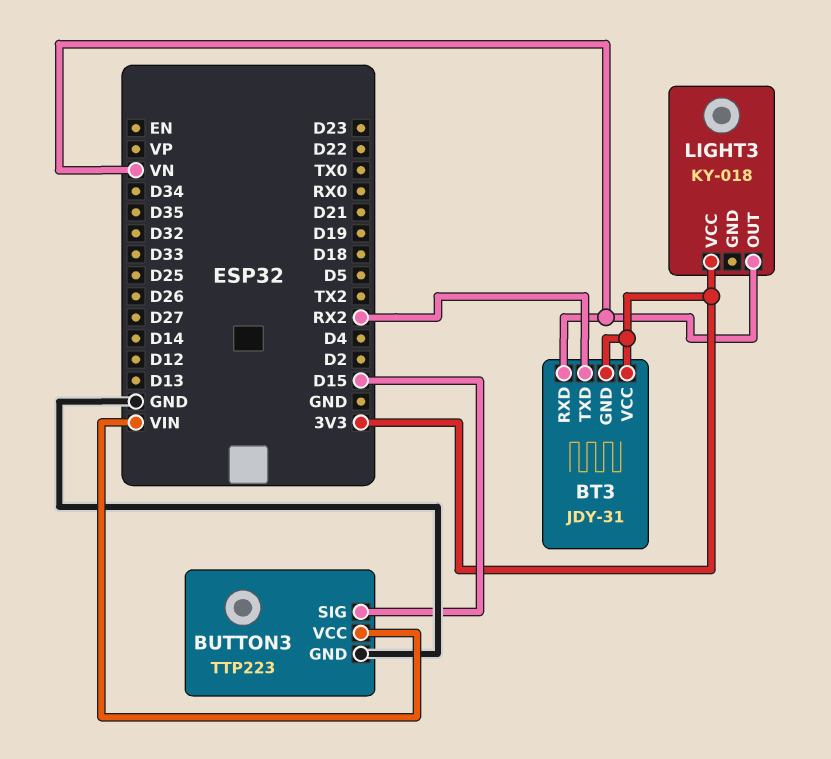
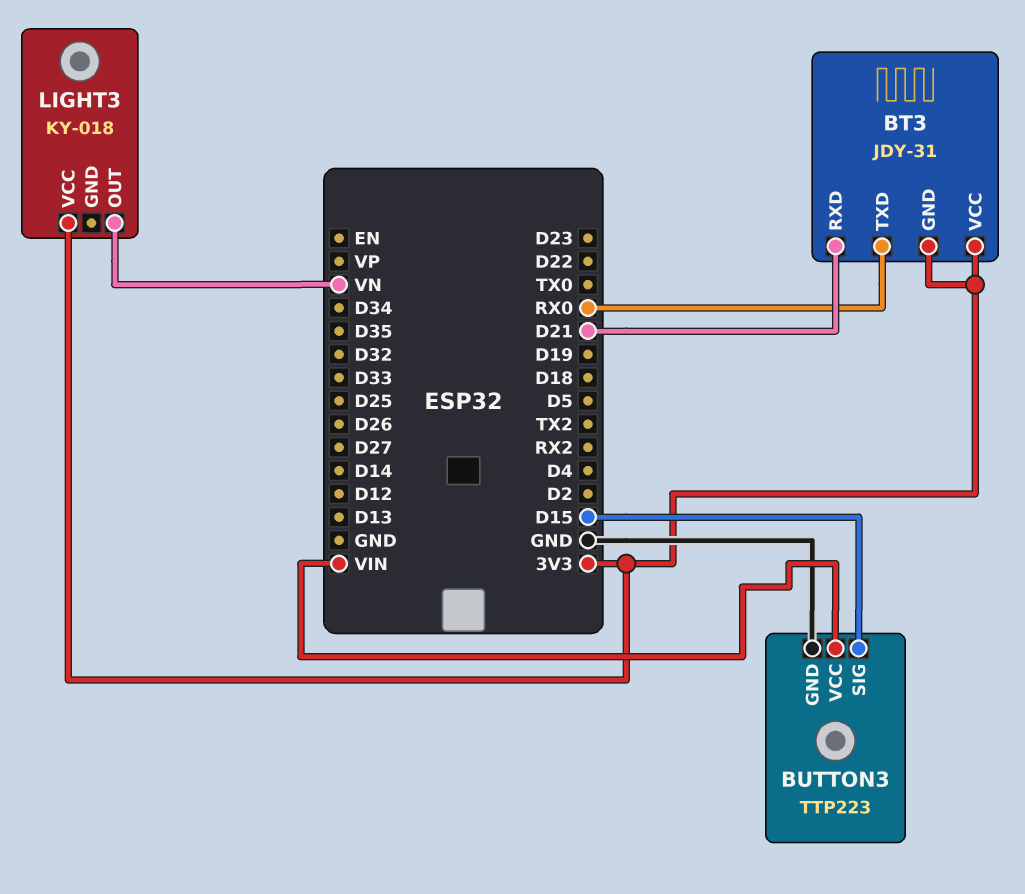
BT3 pin RXD: VN -> D21
BT3 pin TXD: RX2 -> RX0

